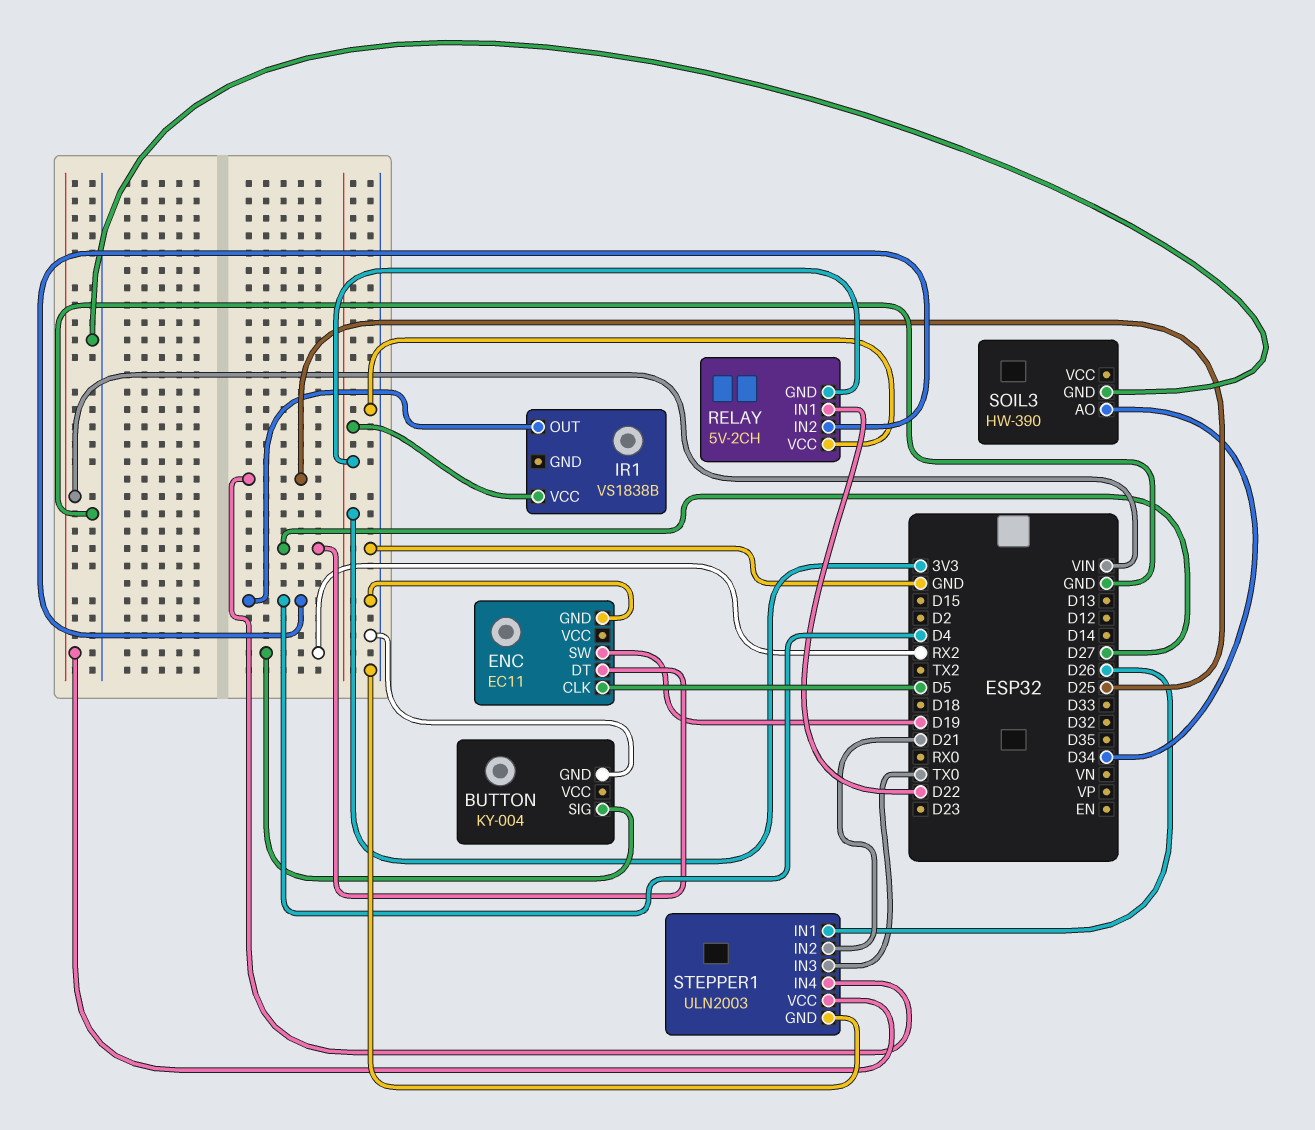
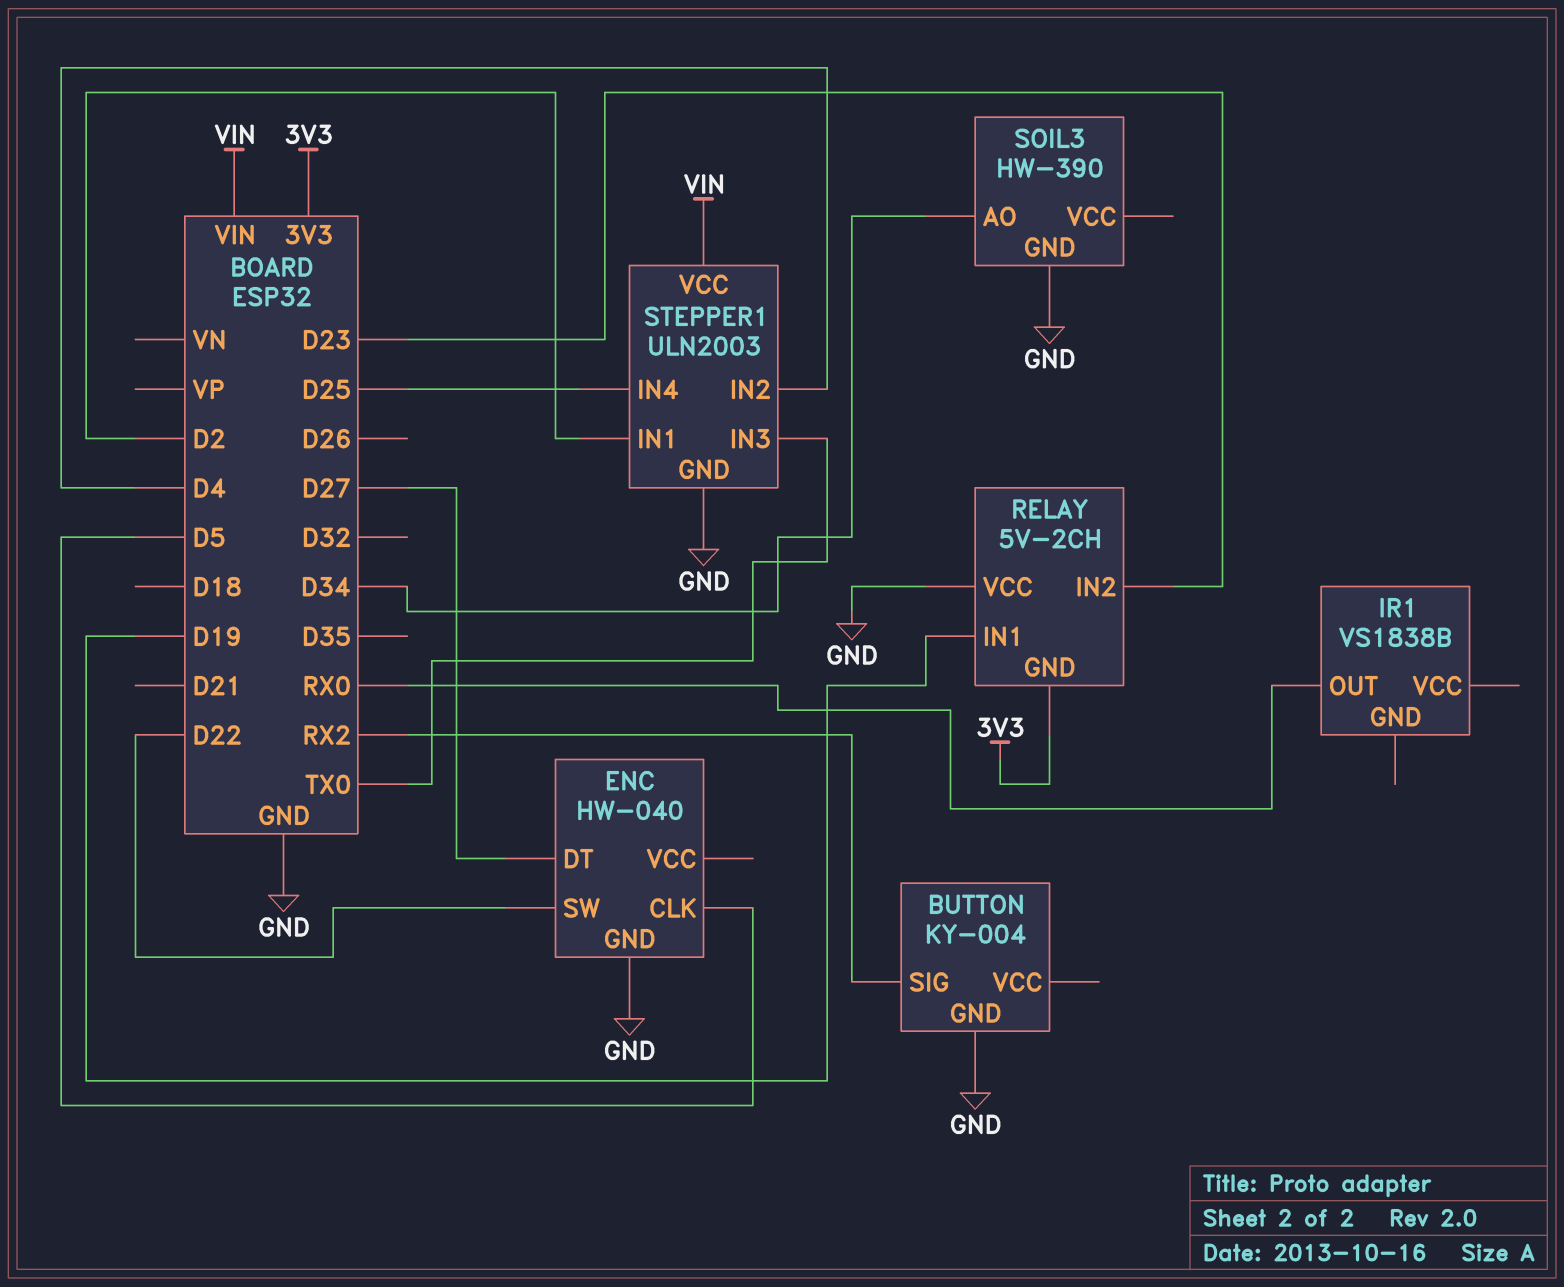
ENC: EC11 -> HW-040
ENC pin SW: D19 -> D22
IR1 pin OUT: D4 -> RX0
IR1 pin VCC: 3V3 -> none
RELAY pin IN1: D22 -> D19
RELAY pin IN2: D4 -> D23
STEPPER1 pin IN1: D26 -> D2
STEPPER1 pin IN2: D21 -> D4

